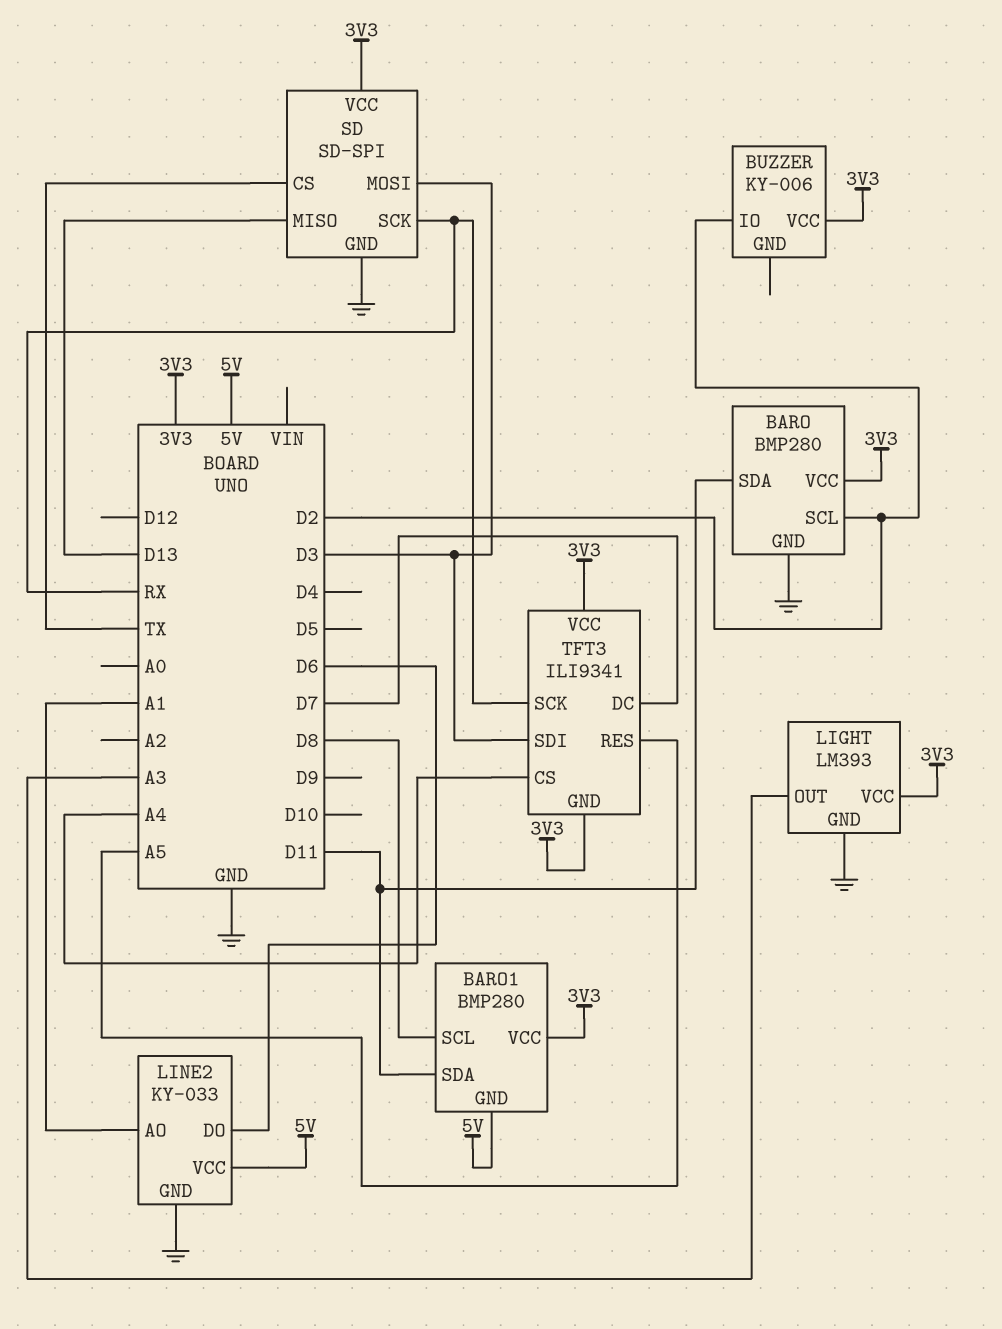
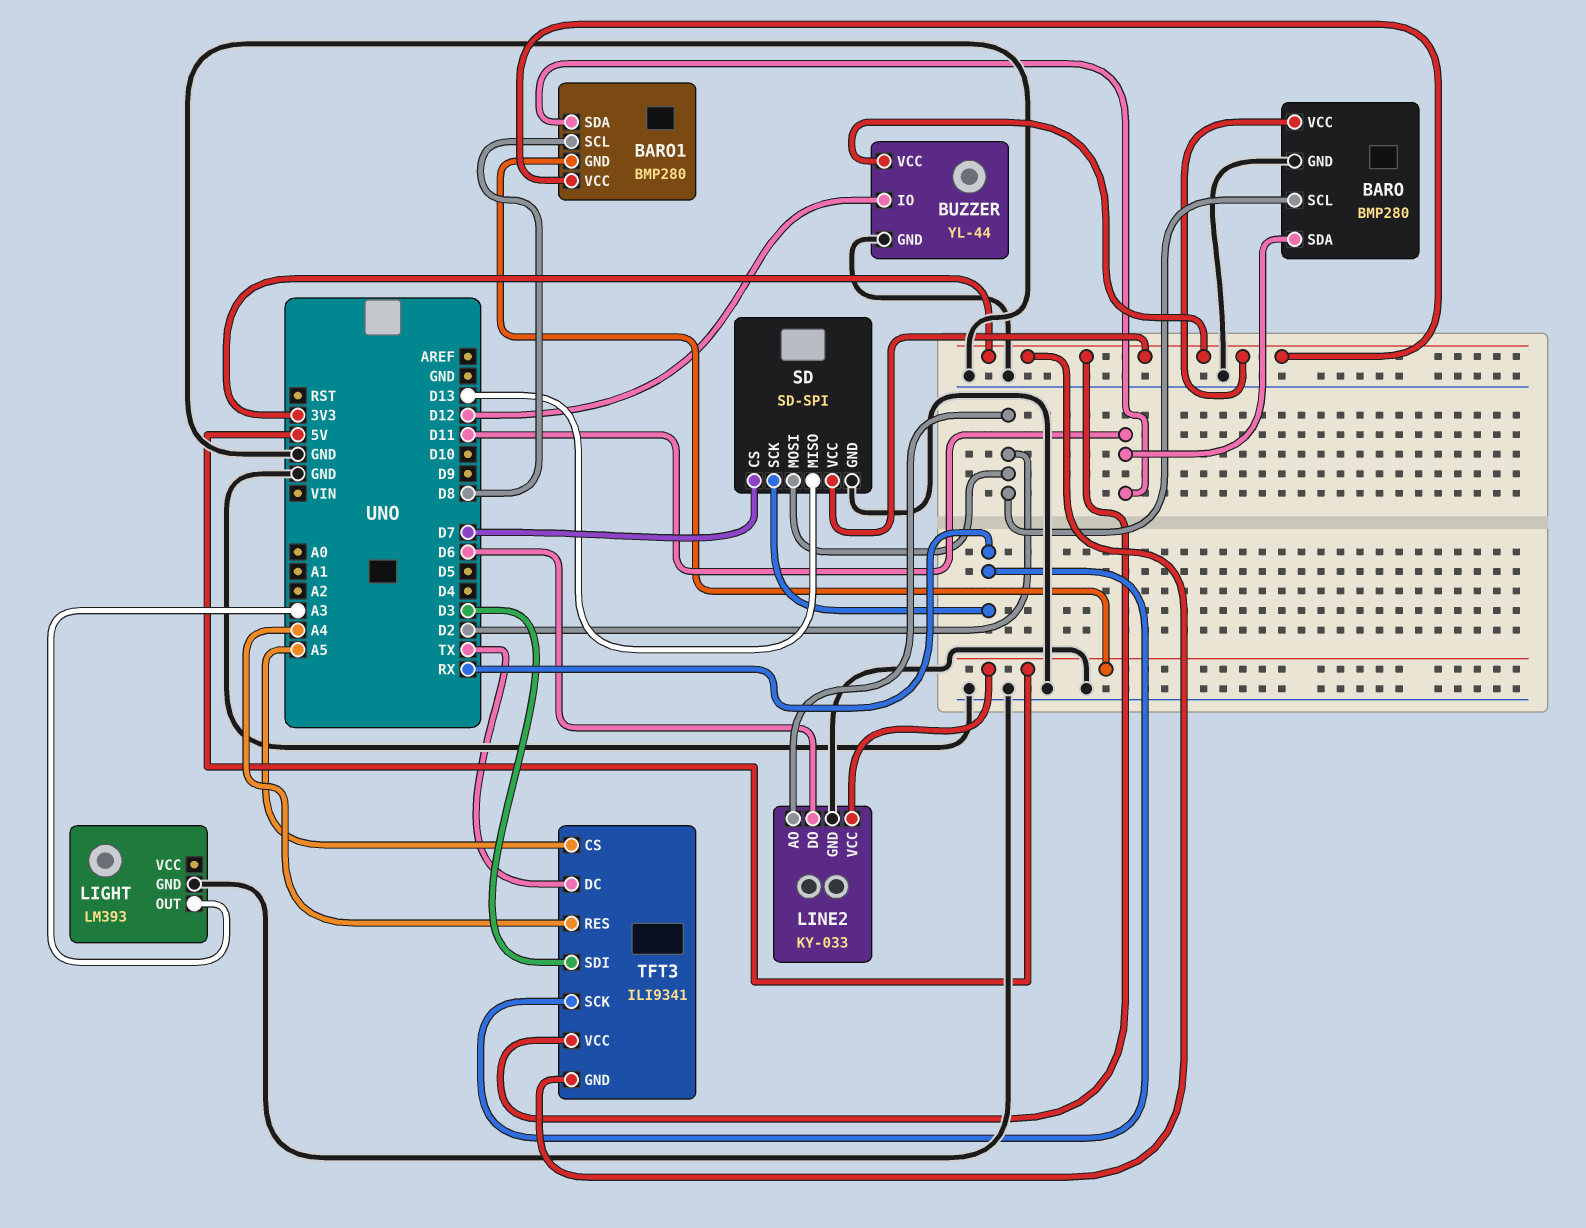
BUZZER: KY-006 -> YL-44
BUZZER pin GND: none -> GND
BUZZER pin IO: D2 -> D12
LIGHT pin VCC: 3V3 -> none
LINE2 pin AO: A1 -> D2
SD pin CS: TX -> D7
SD pin MOSI: D3 -> D2
TFT3 pin CS: A4 -> A5
TFT3 pin DC: D7 -> TX
TFT3 pin RES: A5 -> A4

